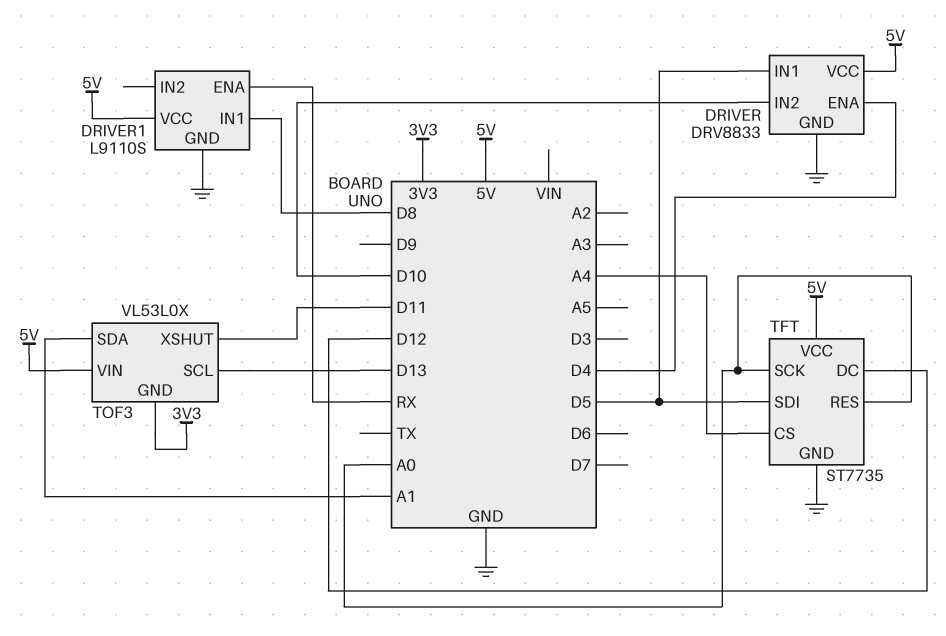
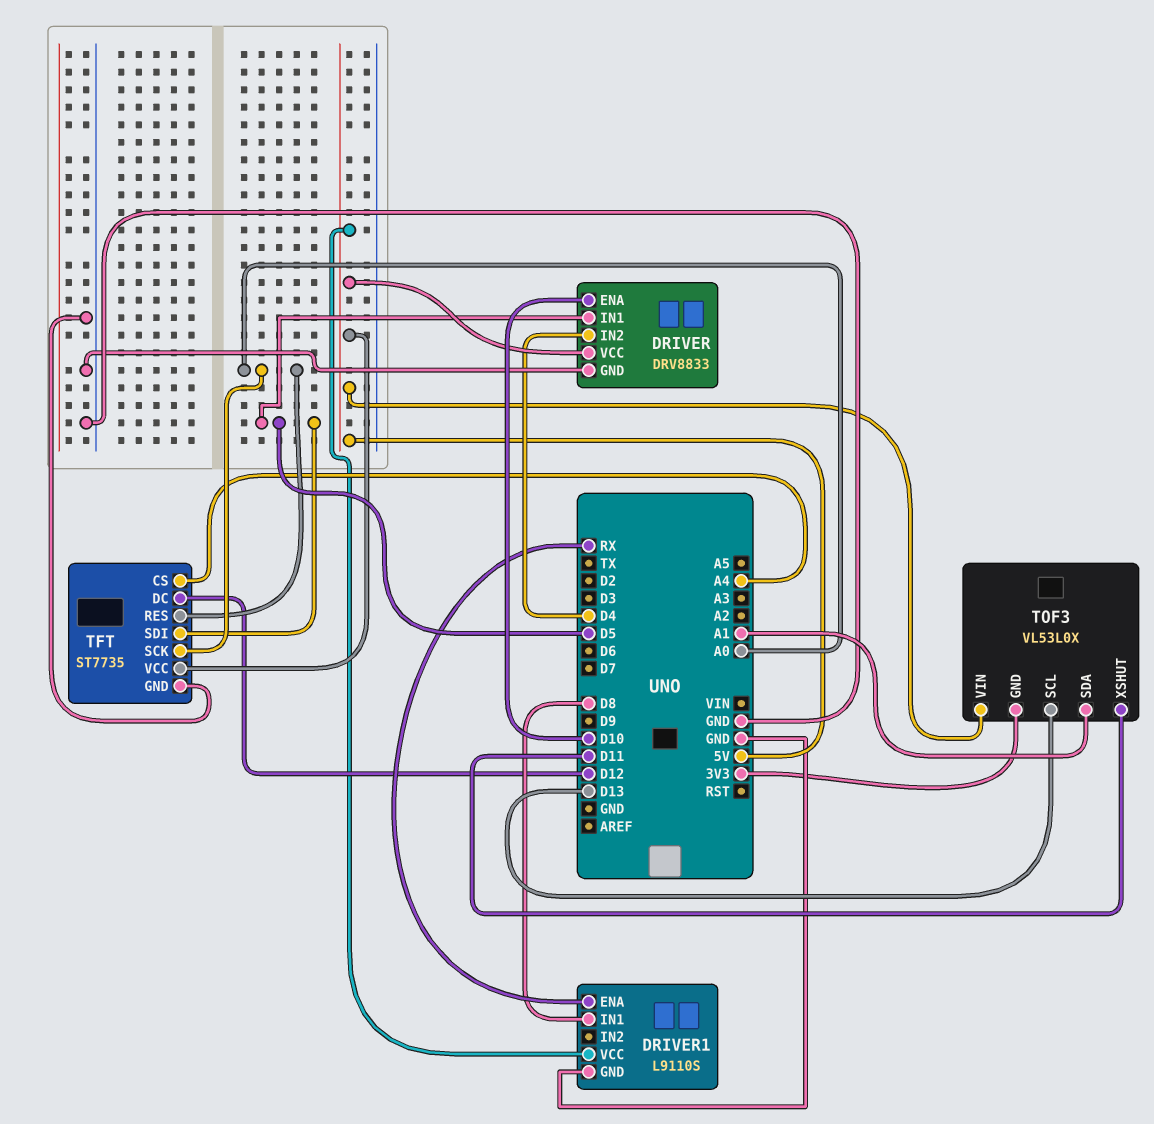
DRIVER pin ENA: D4 -> D10
DRIVER pin IN2: D10 -> D4

